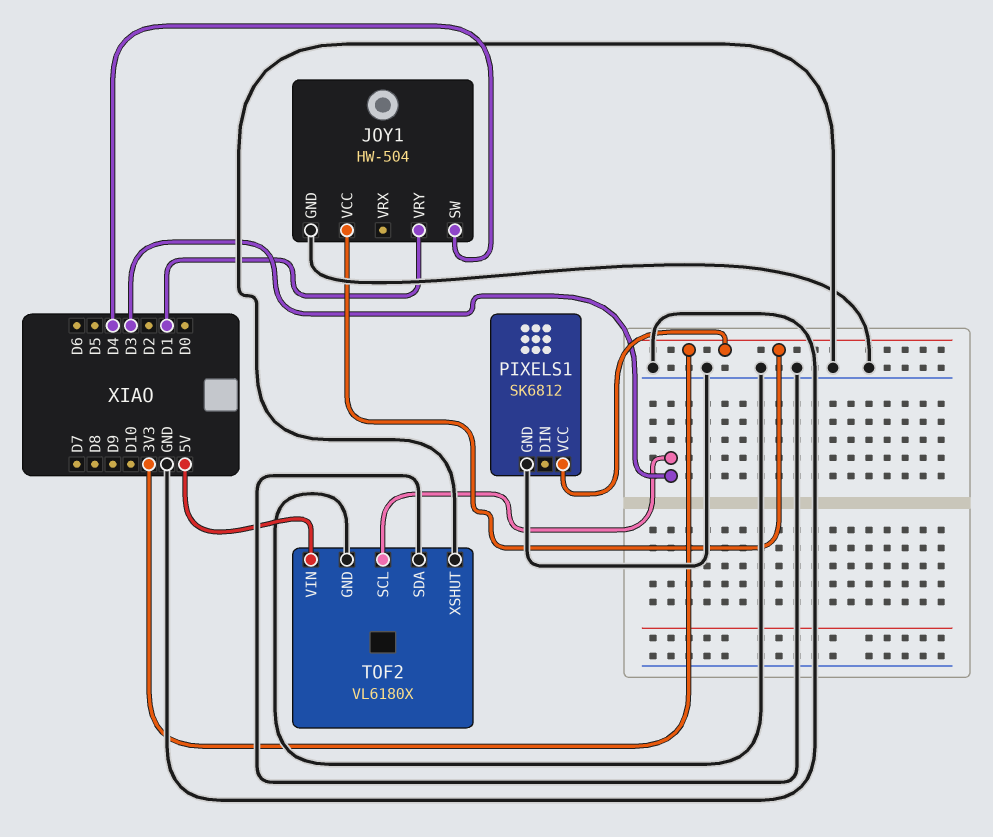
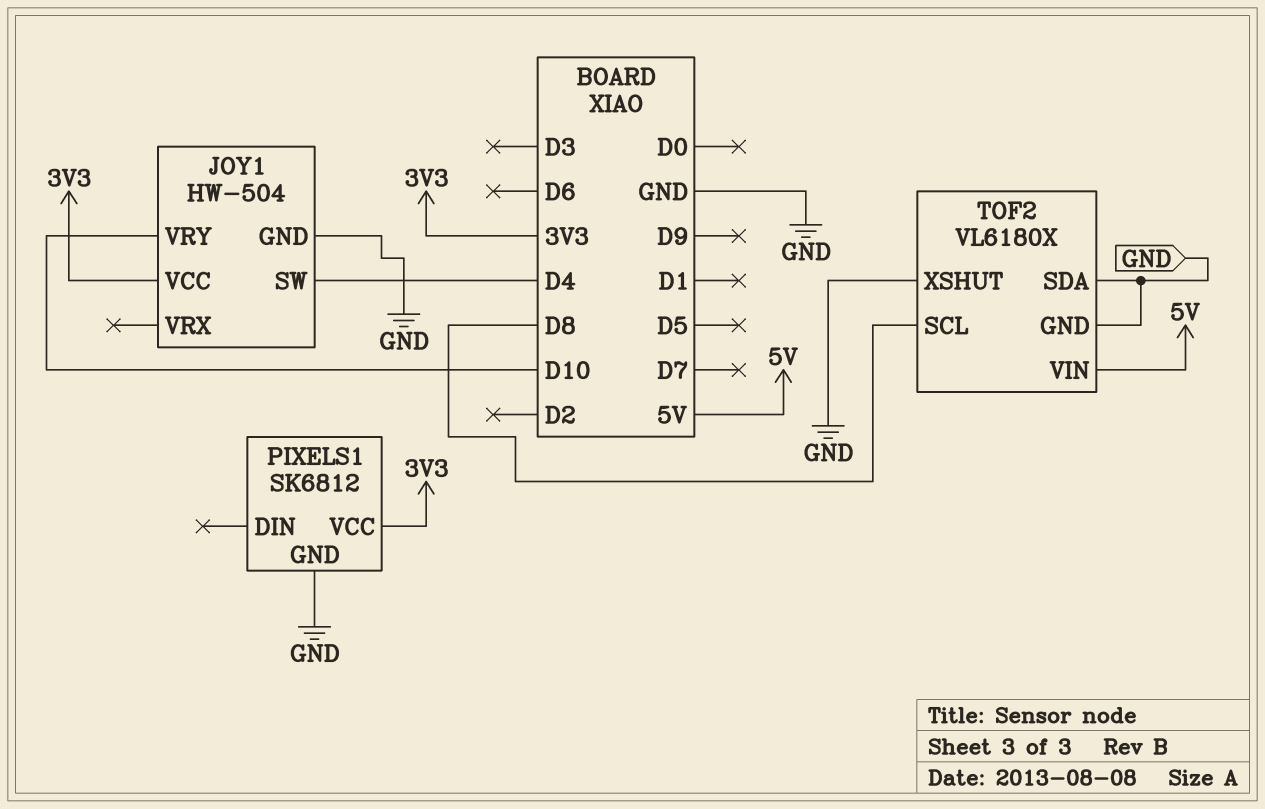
JOY1 pin VRY: D1 -> D10
TOF2 pin SCL: D3 -> D8

